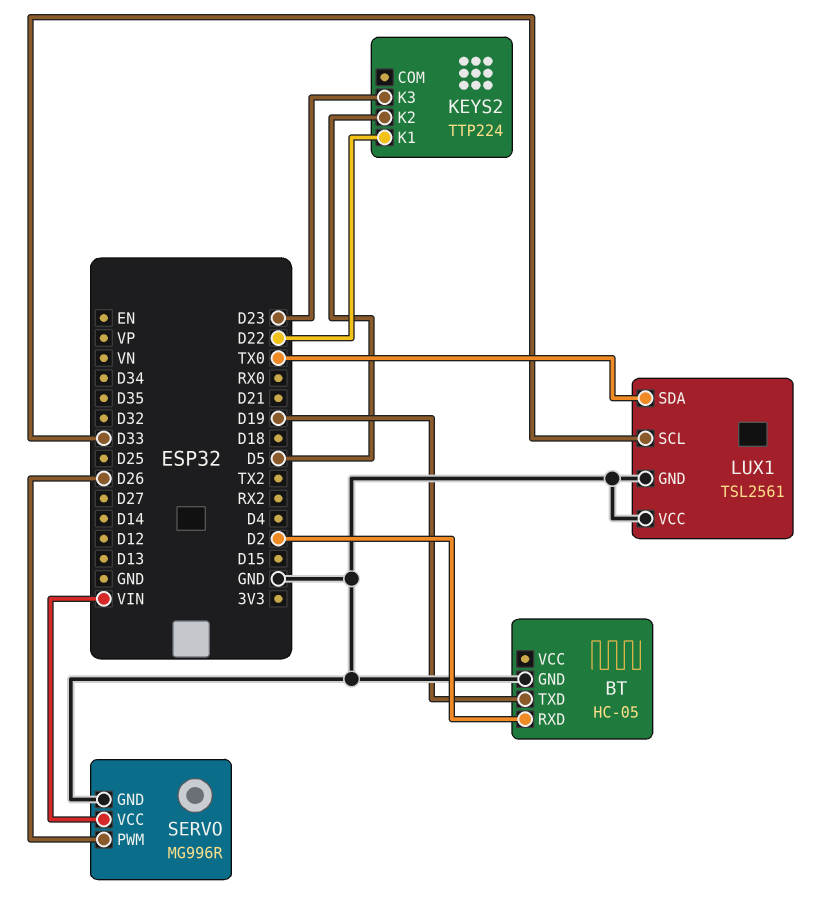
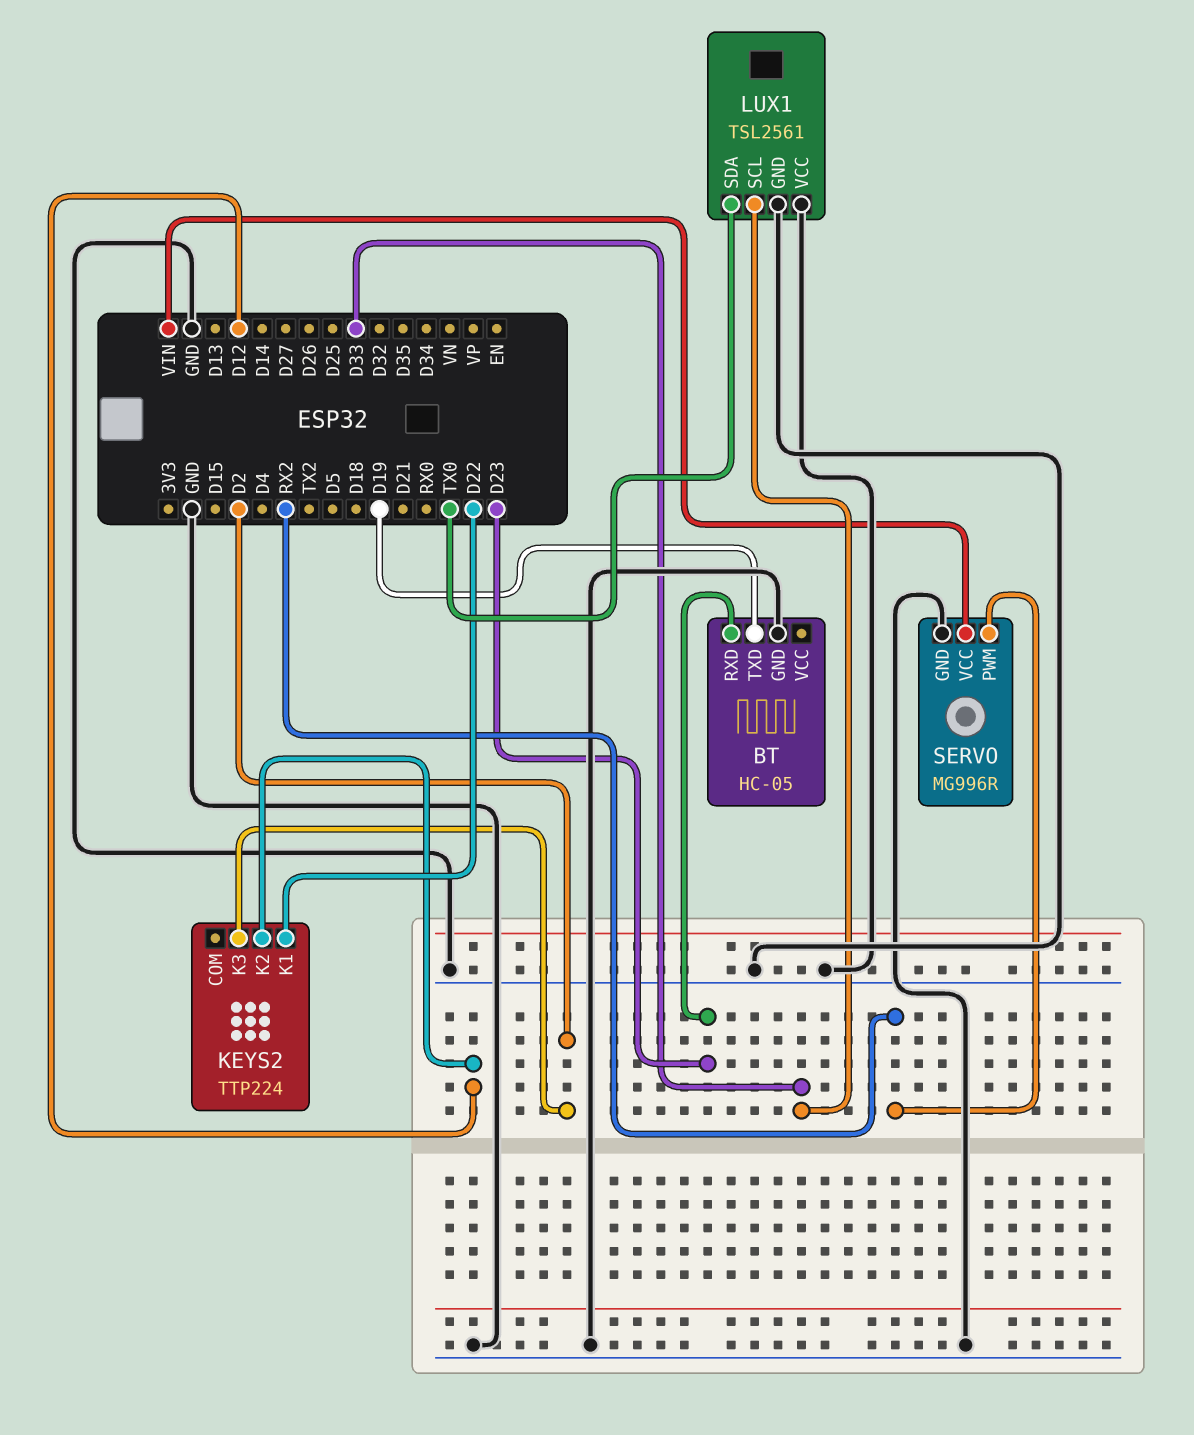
BT pin RXD: D2 -> D23
KEYS2 pin K2: D5 -> D12
KEYS2 pin K3: D23 -> D2
SERVO pin PWM: D26 -> RX2

